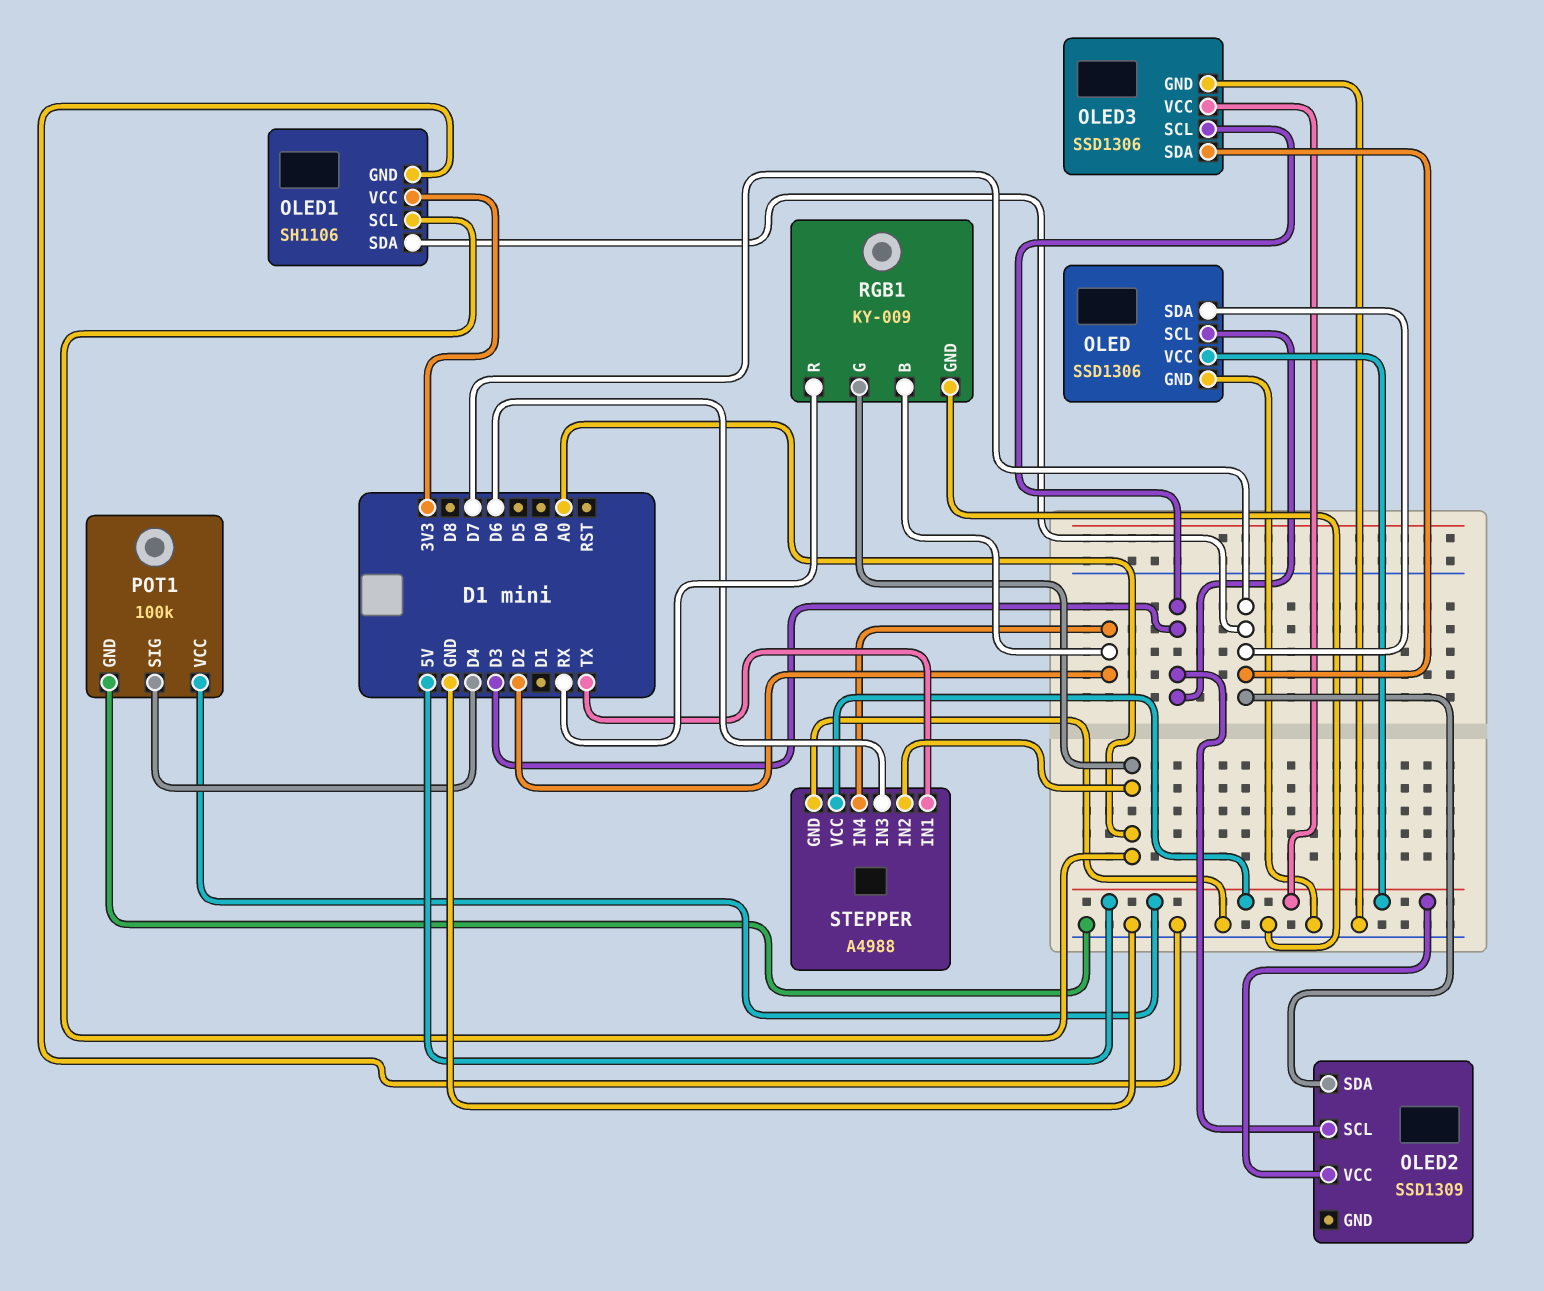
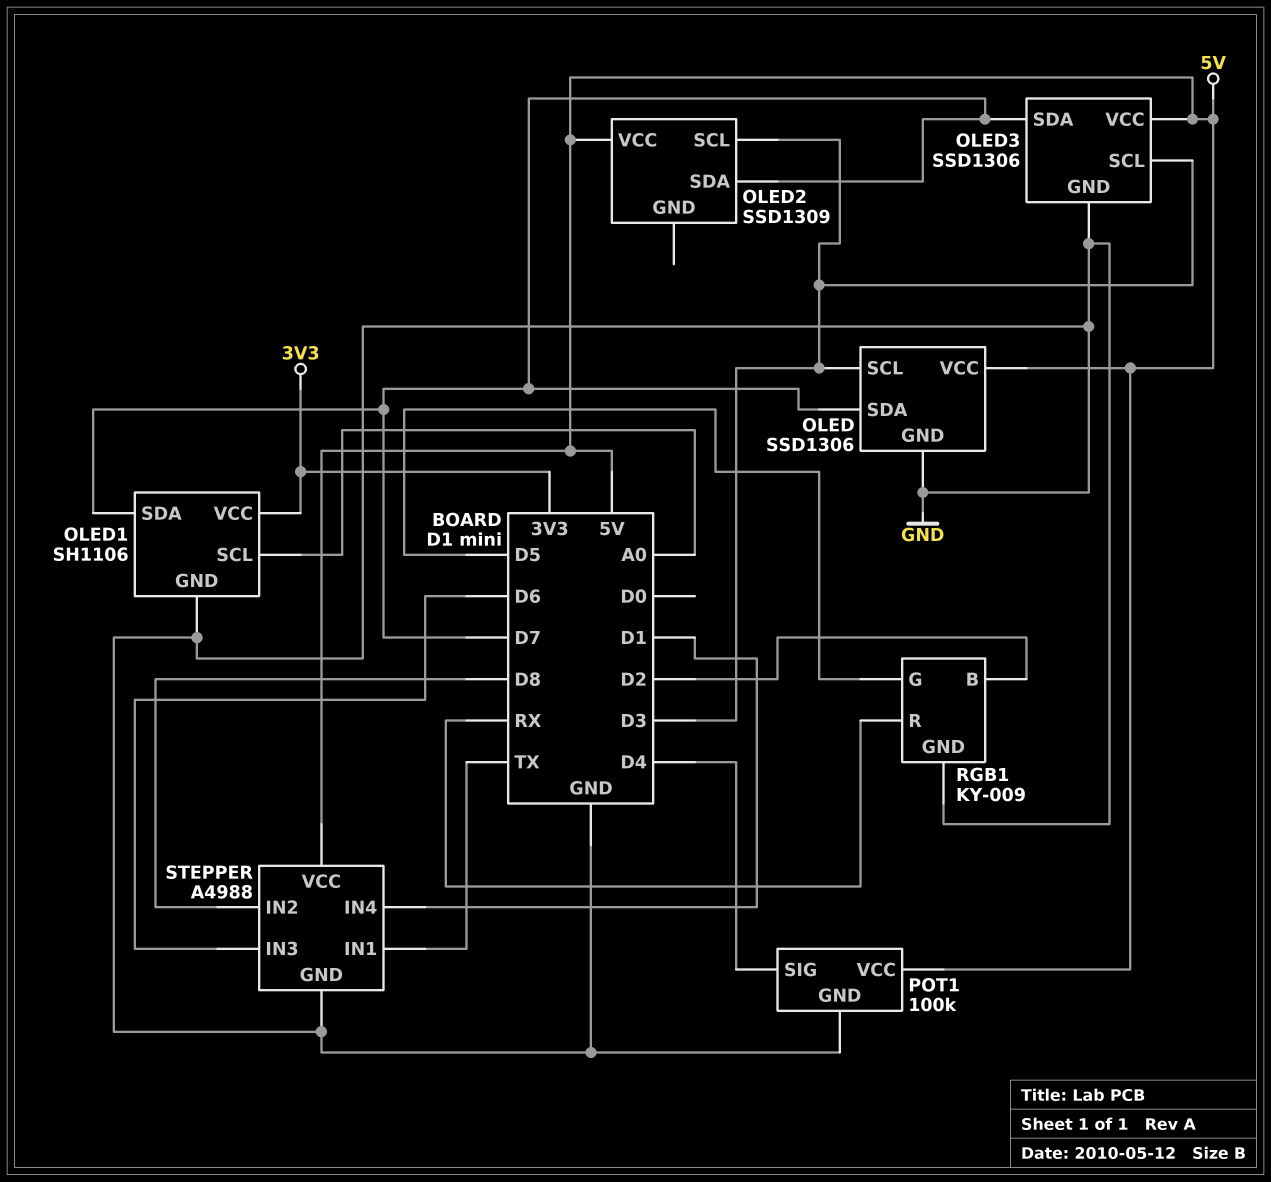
RGB1 pin G: A0 -> D5
STEPPER pin IN2: A0 -> D8
STEPPER pin IN4: D2 -> D1

